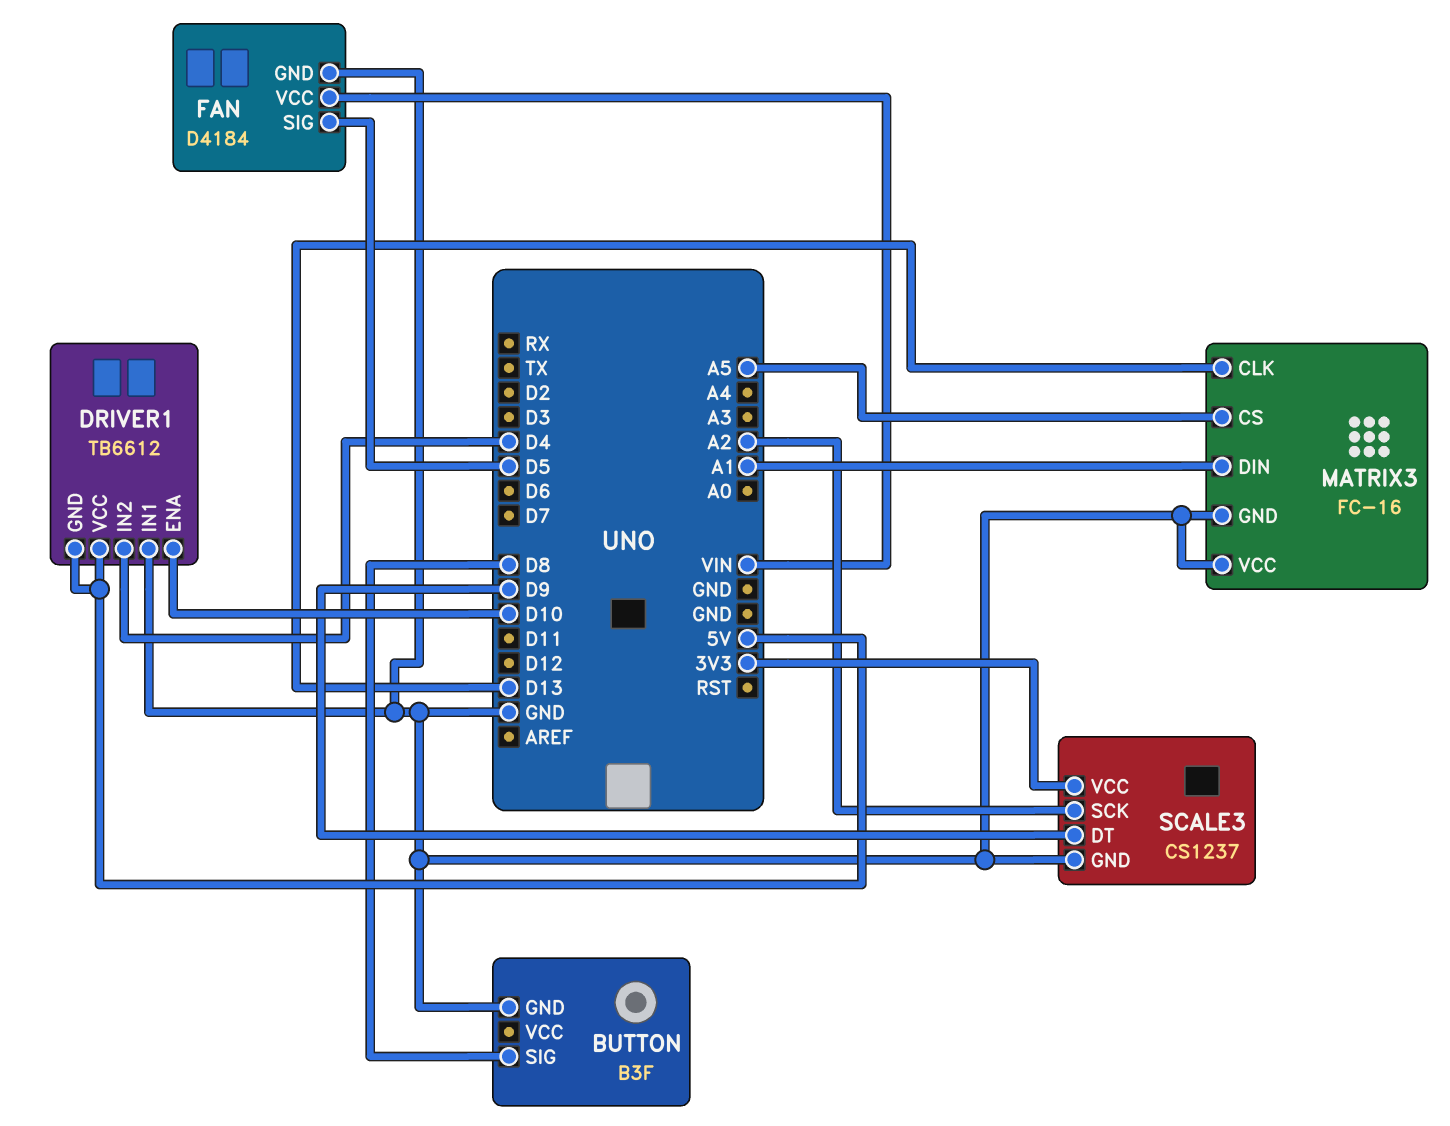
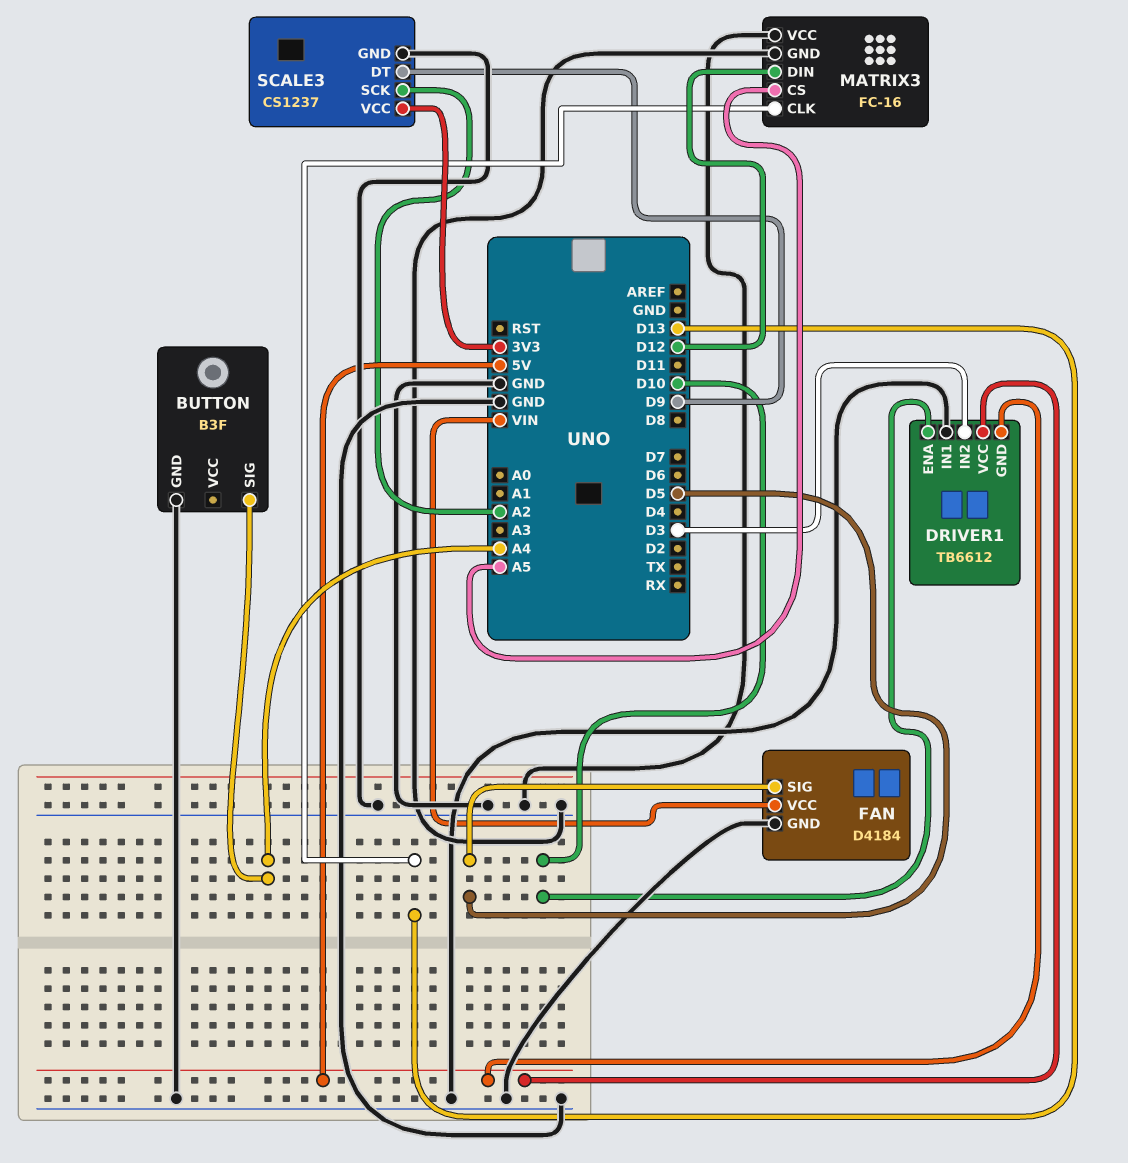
BUTTON pin SIG: D8 -> A4
DRIVER1 pin IN2: D4 -> D3
MATRIX3 pin DIN: A1 -> D12

